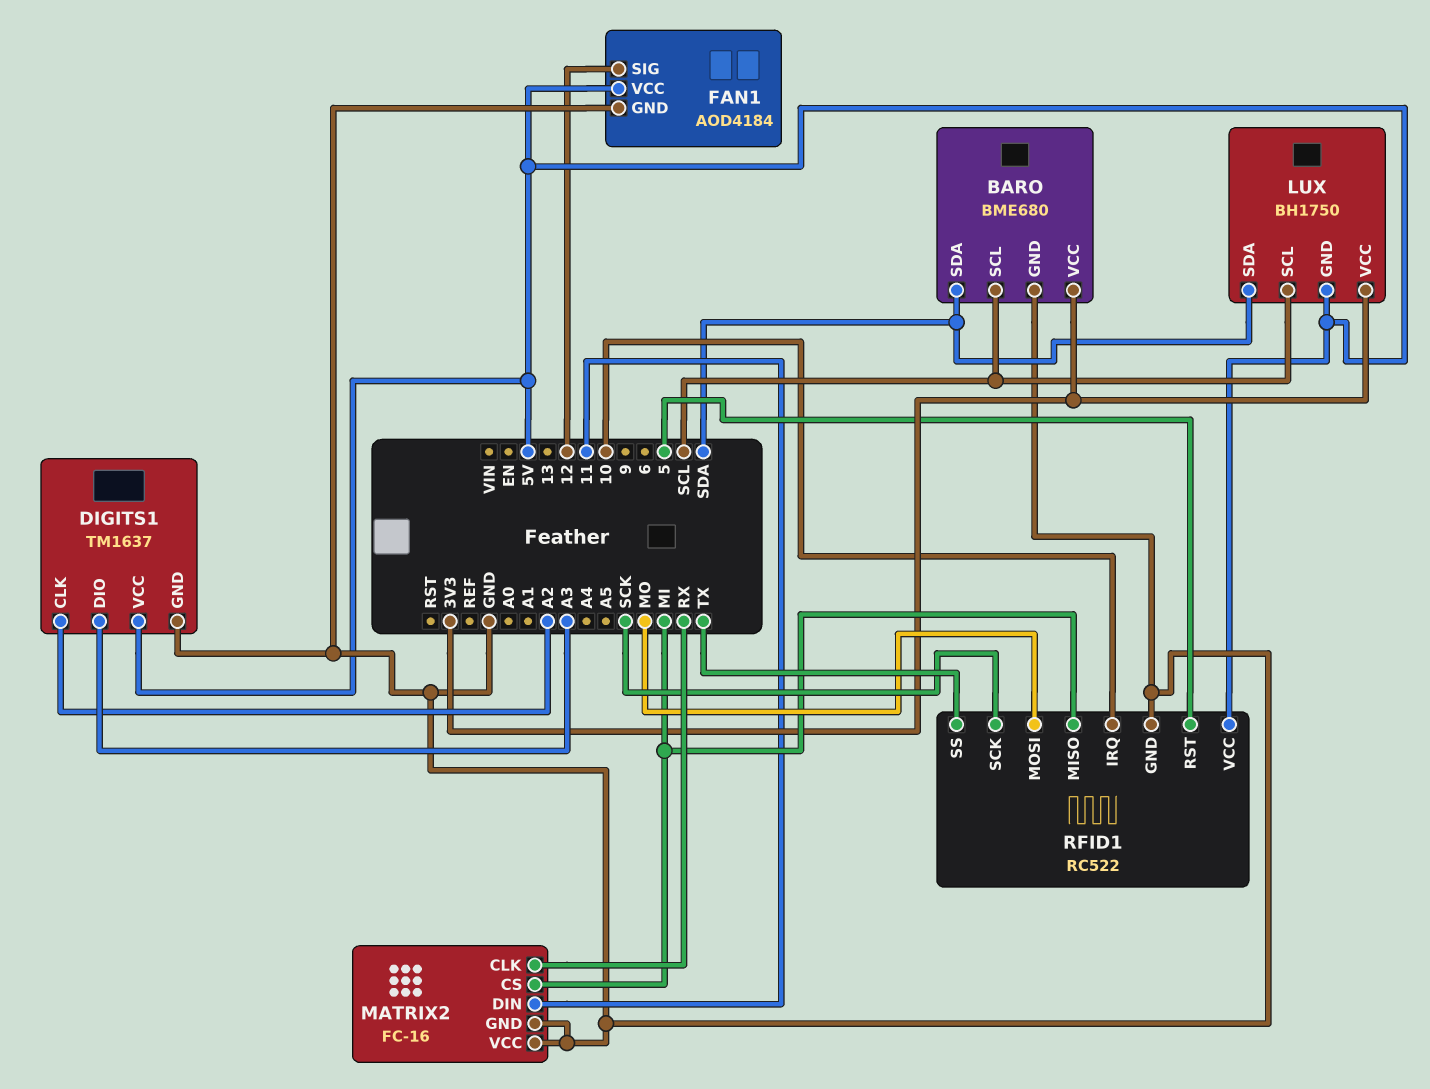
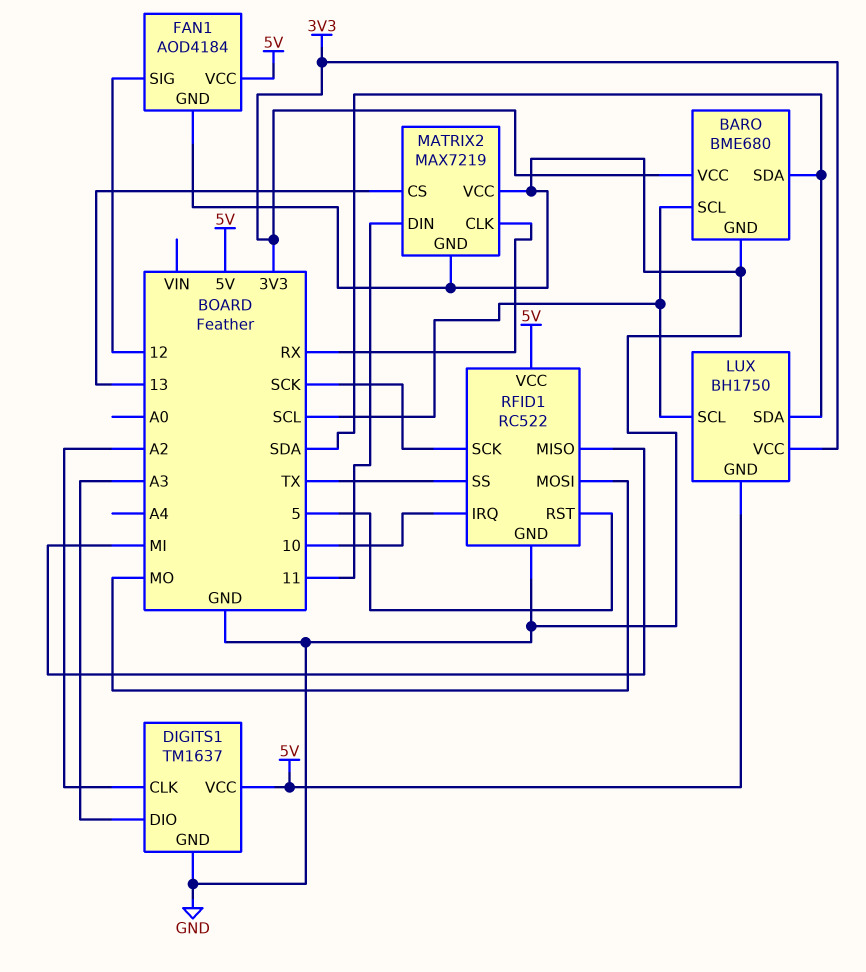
MATRIX2: FC-16 -> MAX7219
MATRIX2 pin CS: MI -> 13

